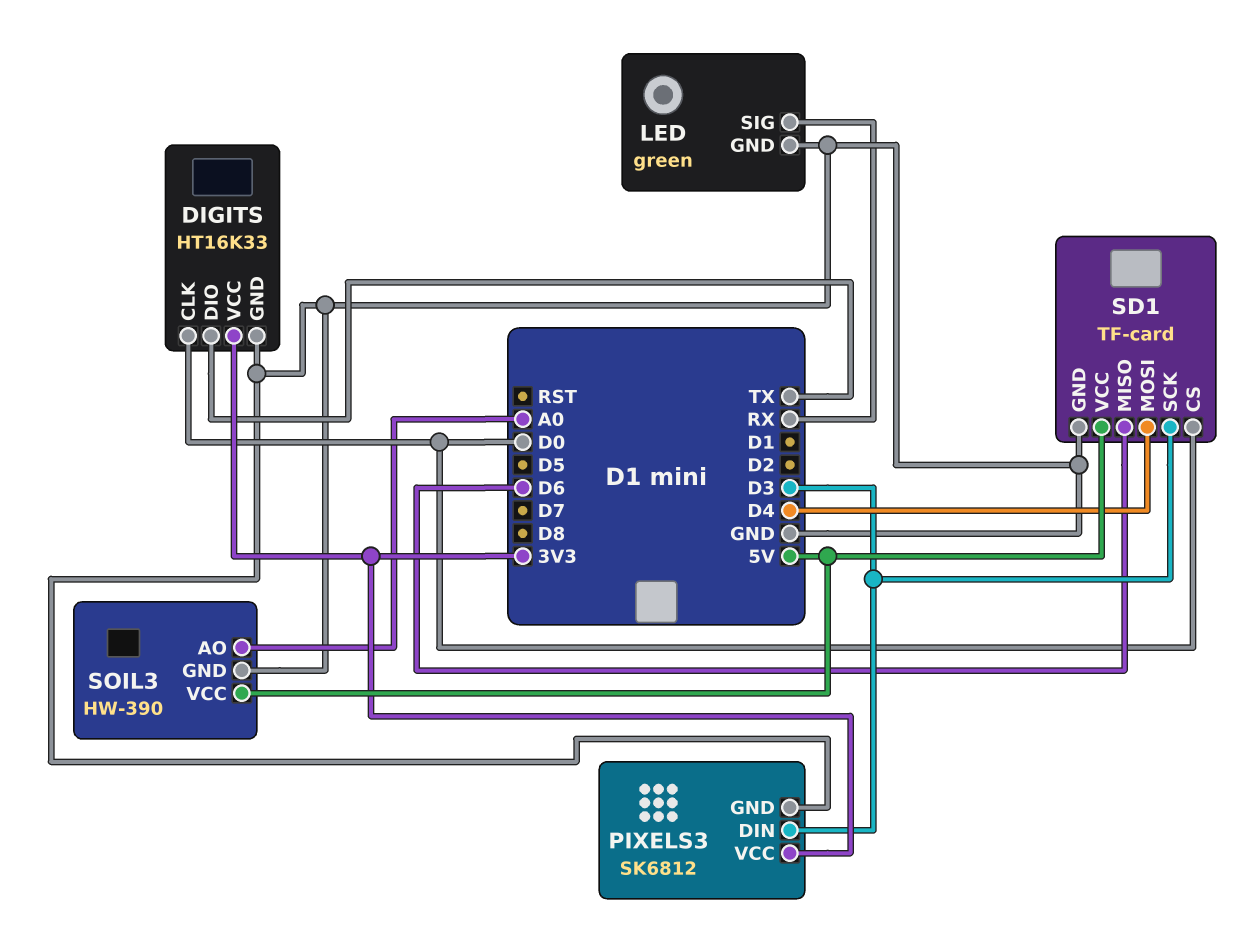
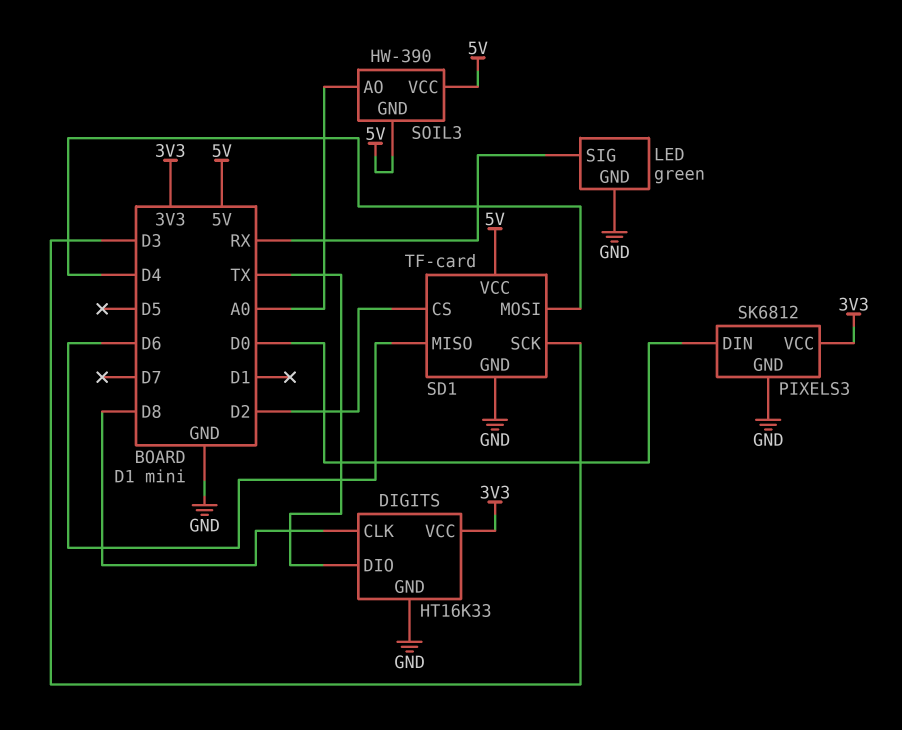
DIGITS pin CLK: D0 -> D8
PIXELS3 pin DIN: D3 -> D0
SD1 pin CS: D0 -> D2
SOIL3 pin GND: GND -> 5V

